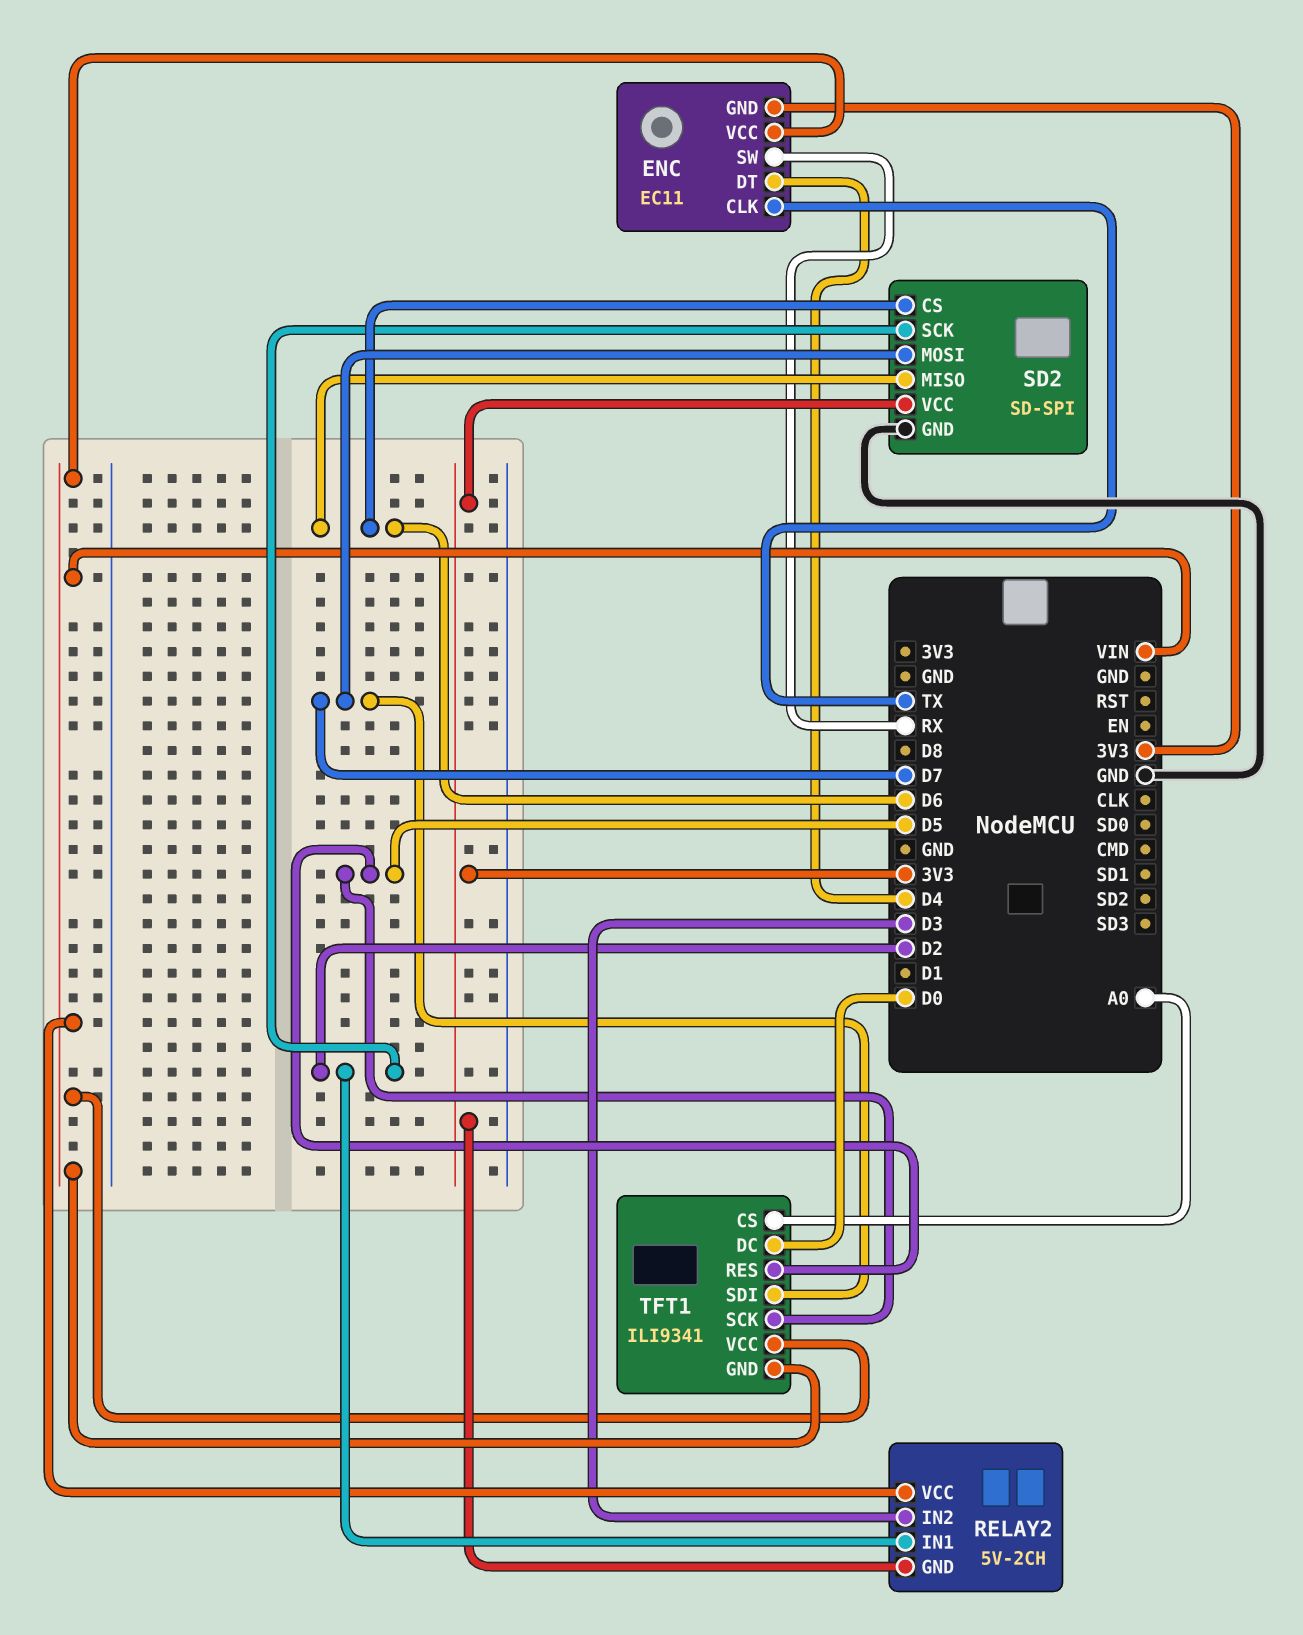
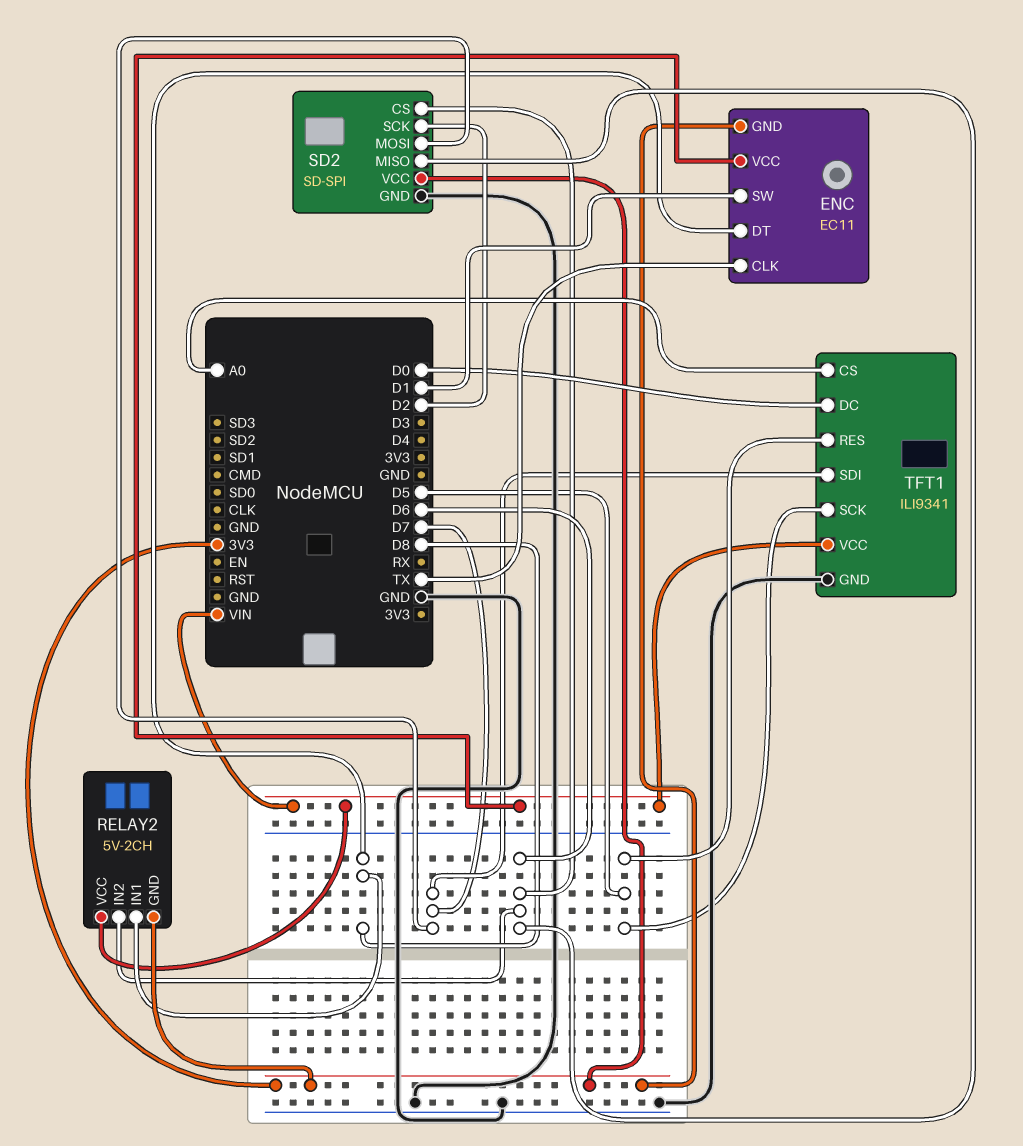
ENC pin DT: D4 -> D8
ENC pin SW: RX -> D1
RELAY2 pin IN1: D2 -> D8
RELAY2 pin IN2: D3 -> D6
TFT1 pin GND: VIN -> GND

